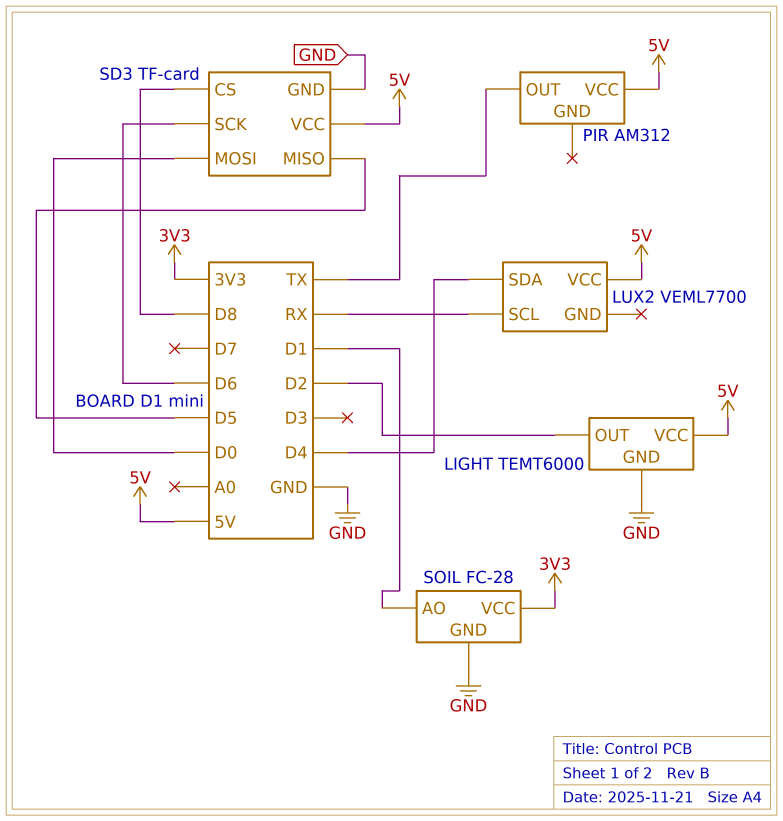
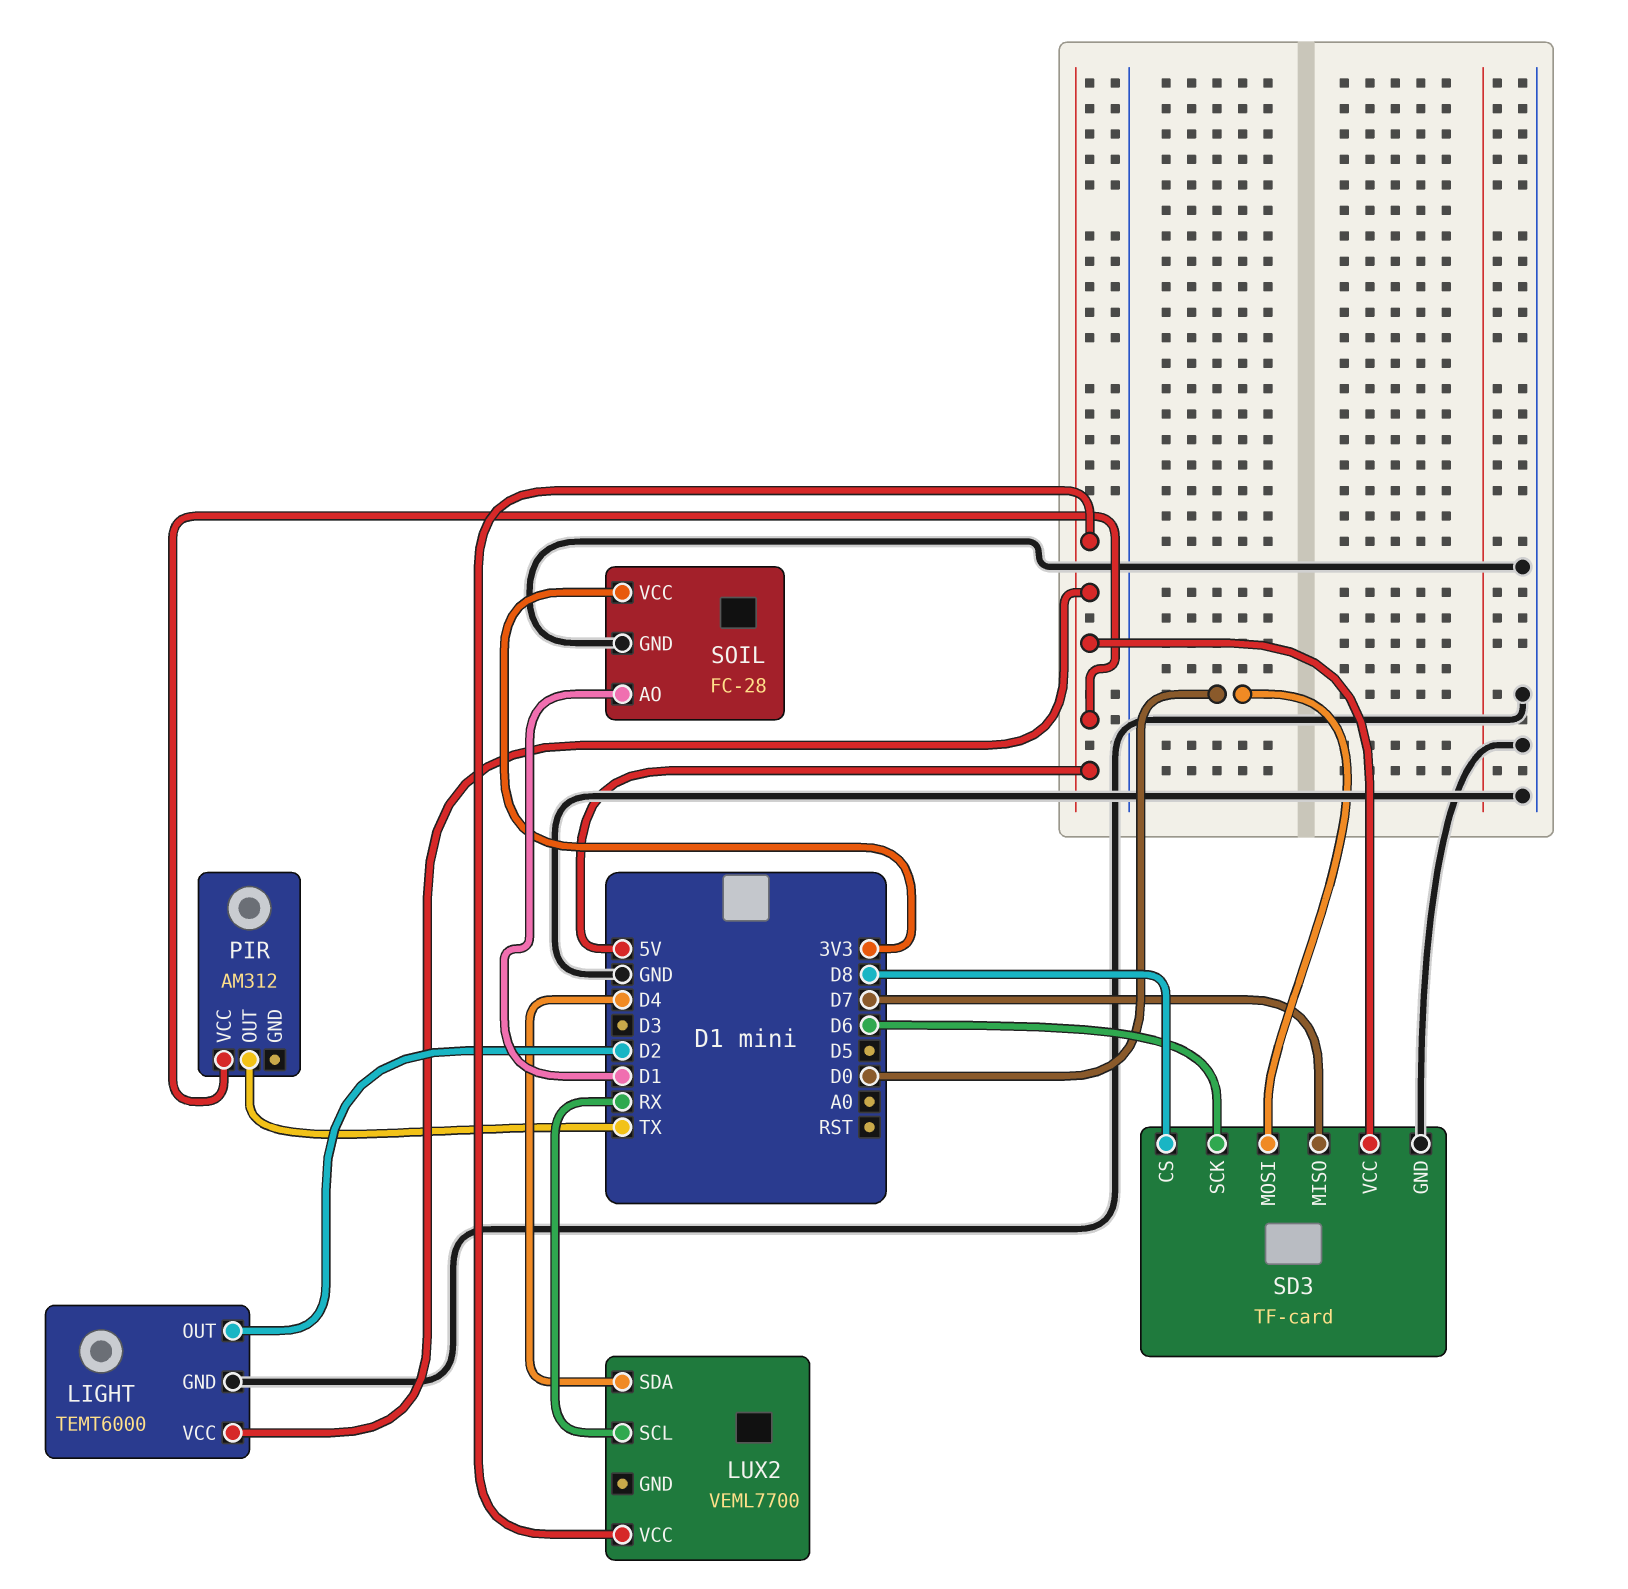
SD3 pin MISO: D5 -> D7

